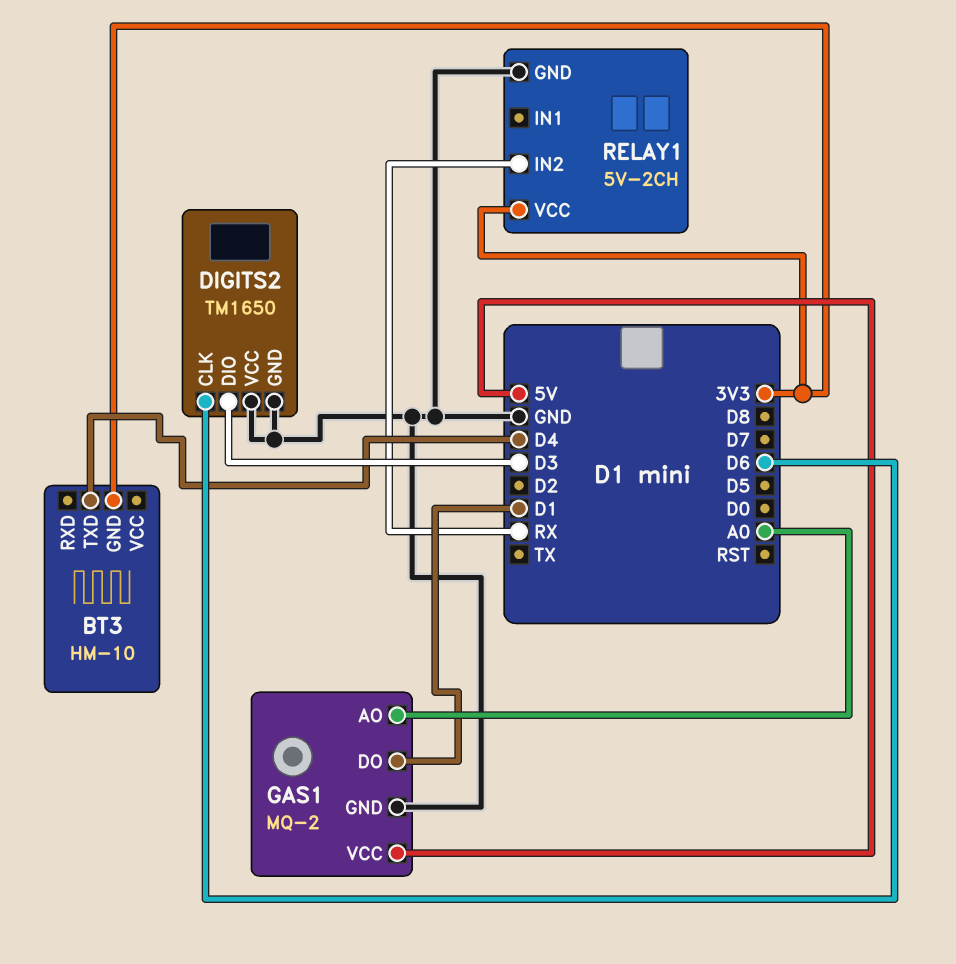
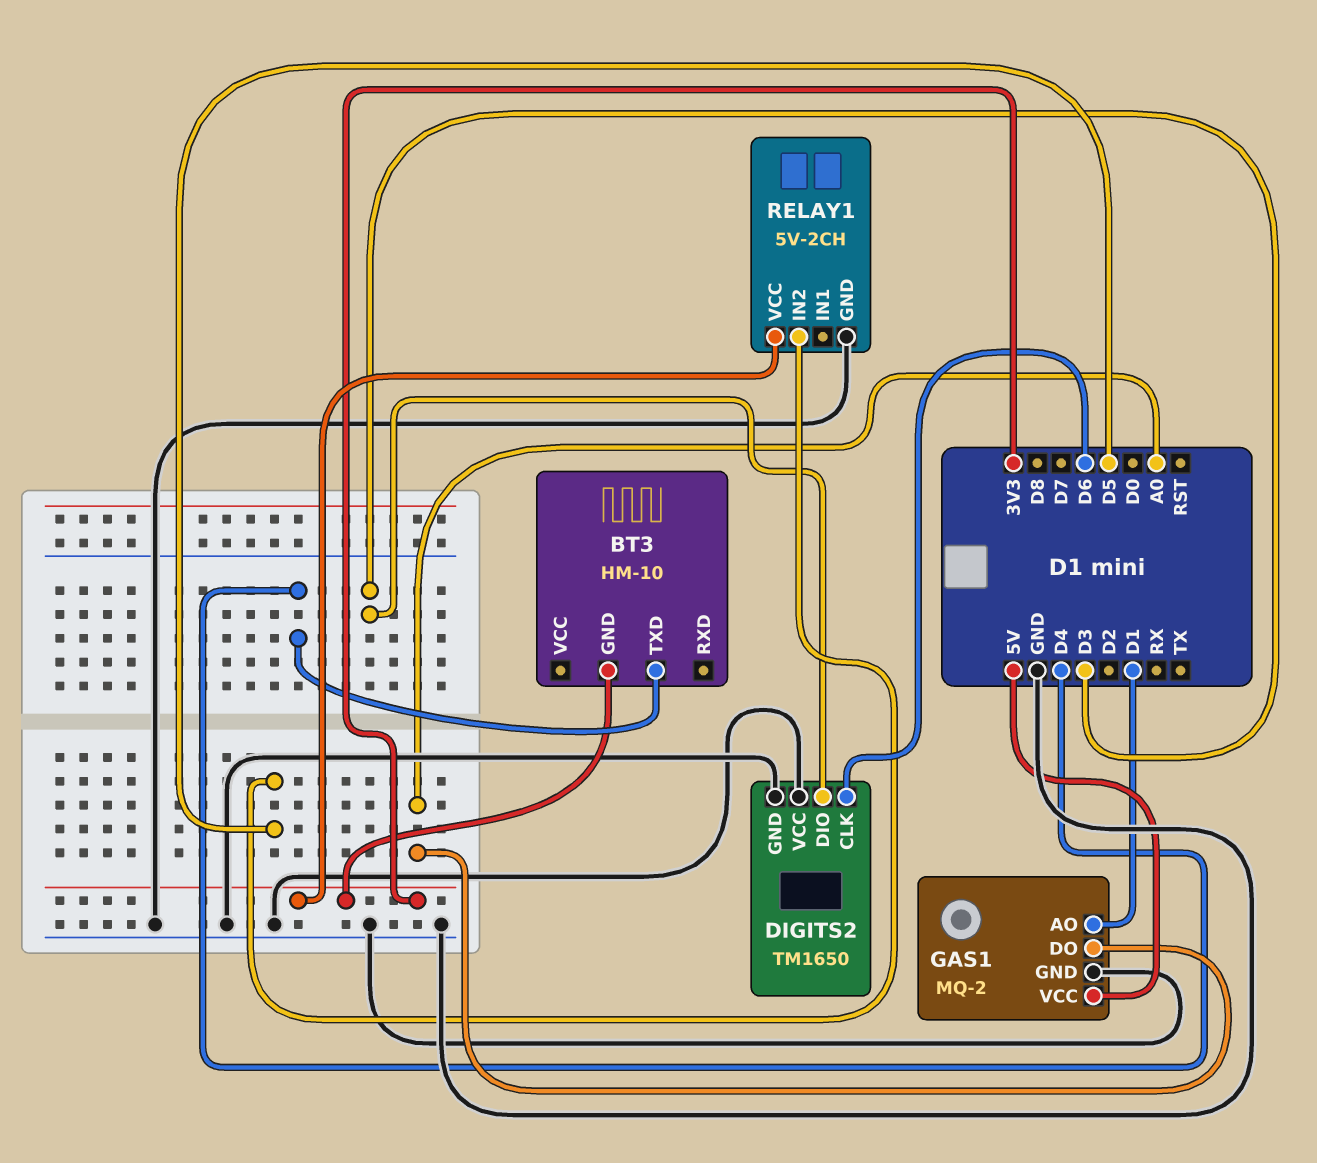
GAS1 pin AO: A0 -> D1
GAS1 pin DO: D1 -> A0
RELAY1 pin IN2: RX -> D5

